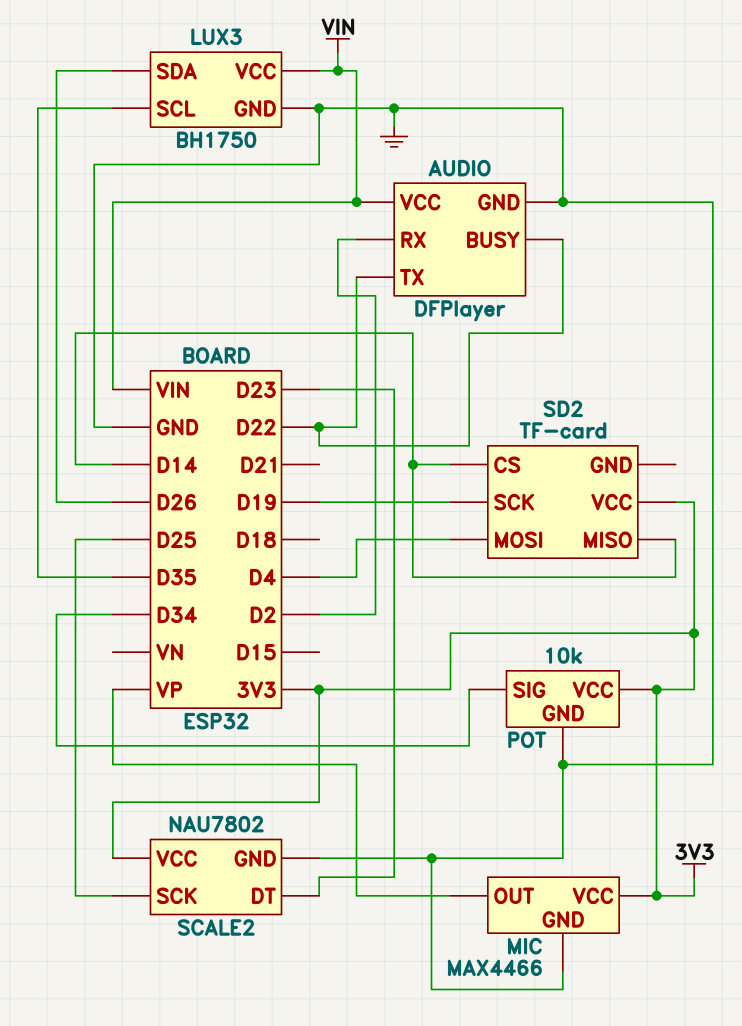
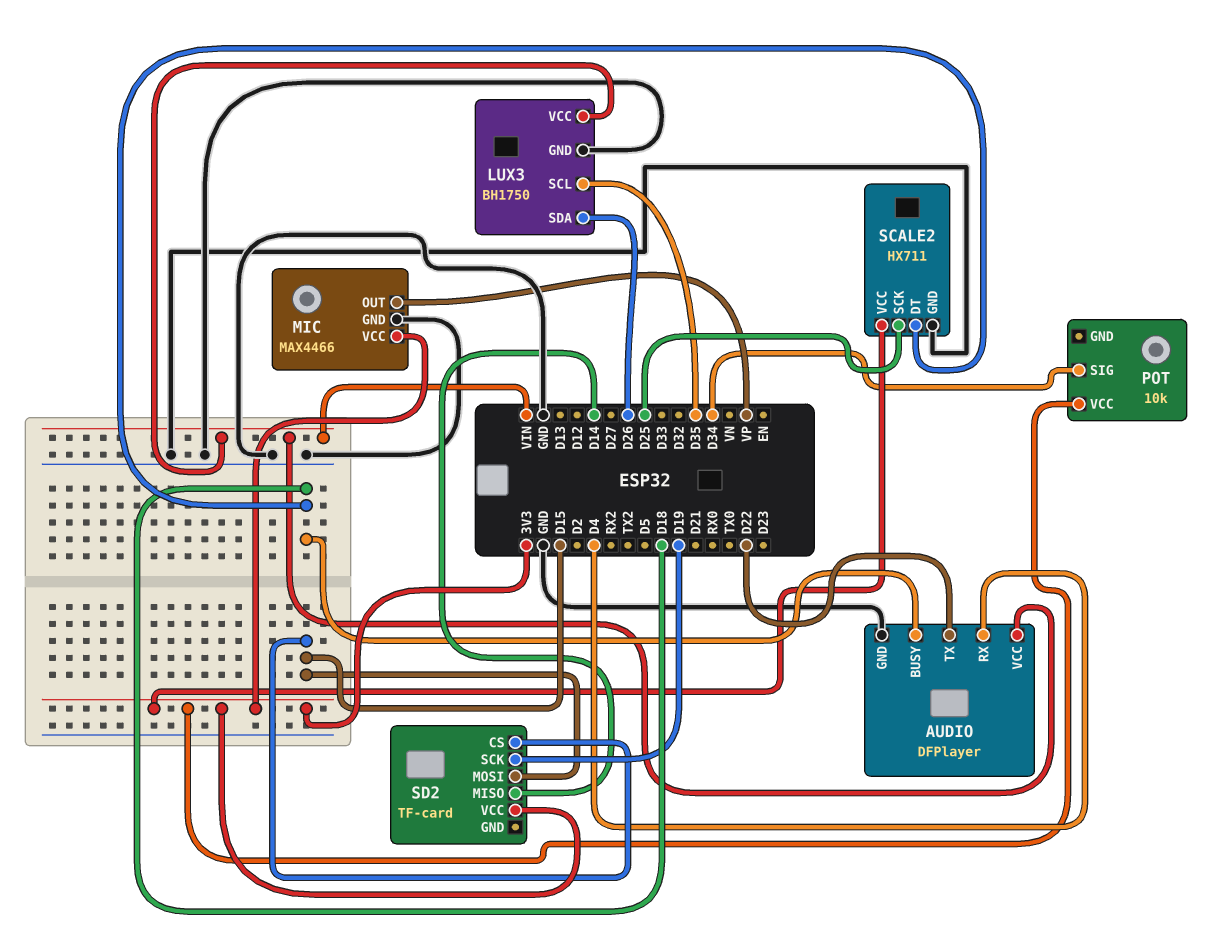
AUDIO pin BUSY: D22 -> D18
AUDIO pin RX: D2 -> D4
POT pin GND: GND -> none
SCALE2: NAU7802 -> HX711
SCALE2 pin DT: D23 -> D18
SD2 pin CS: D14 -> D15
SD2 pin MOSI: D4 -> D15

